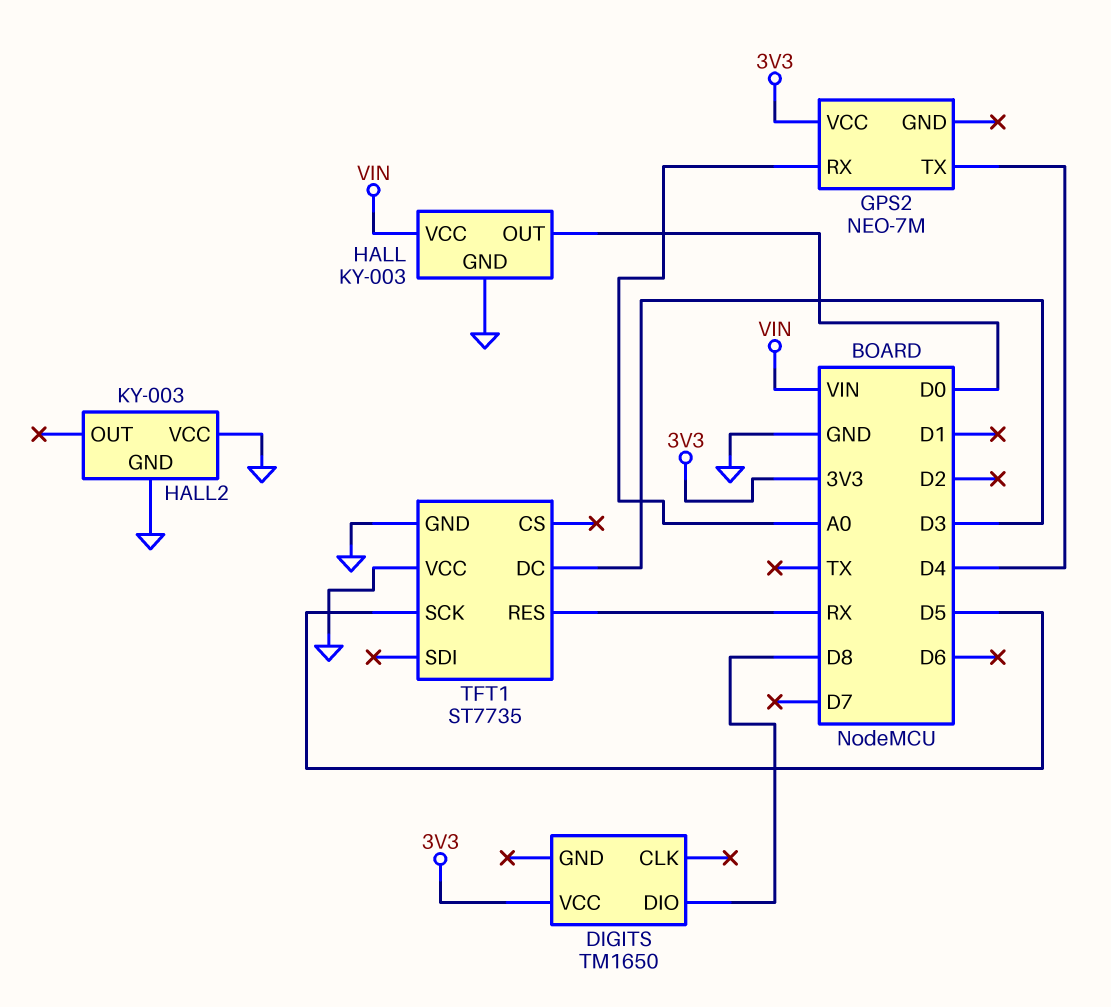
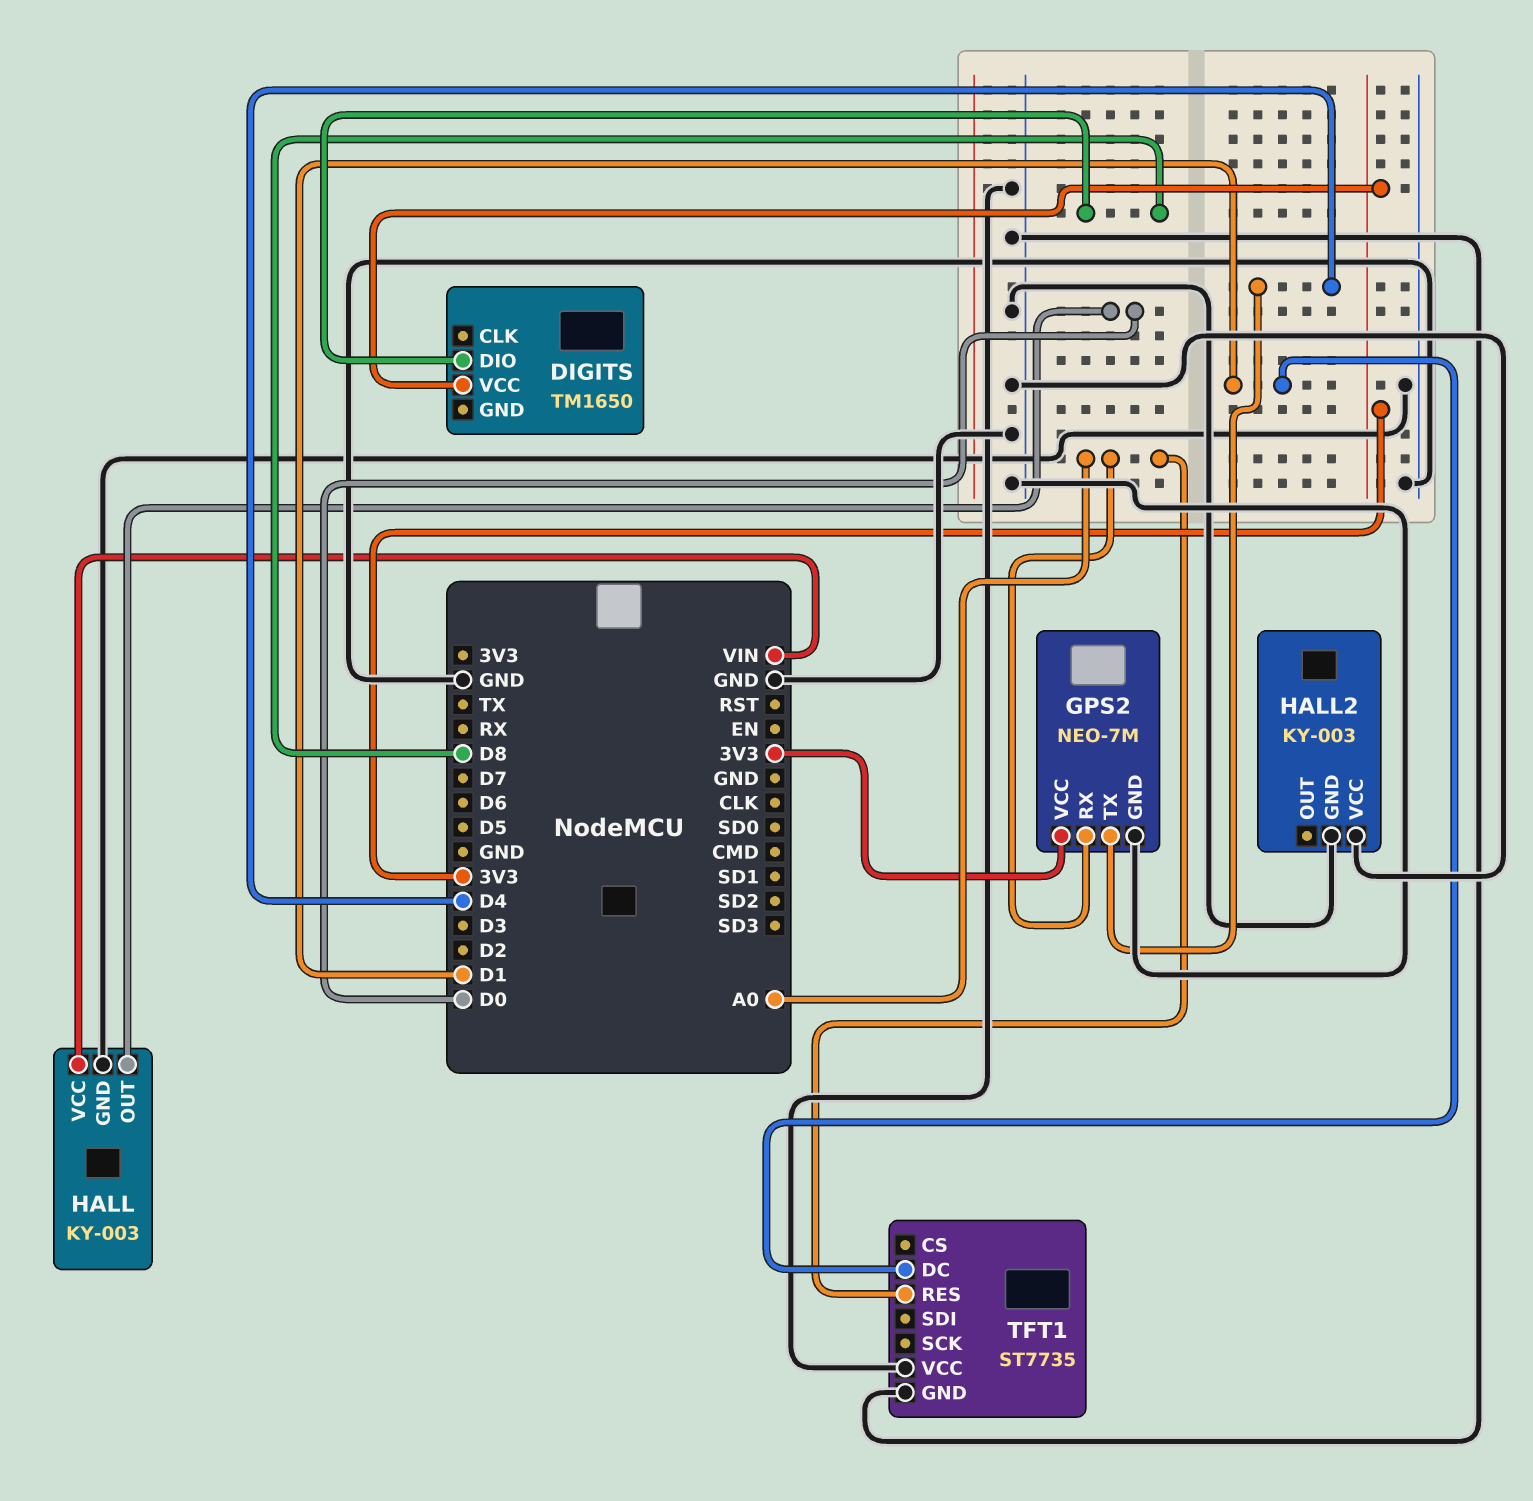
GPS2 pin GND: none -> GND
TFT1 pin DC: D3 -> D1
TFT1 pin RES: RX -> A0
TFT1 pin SCK: D5 -> none

